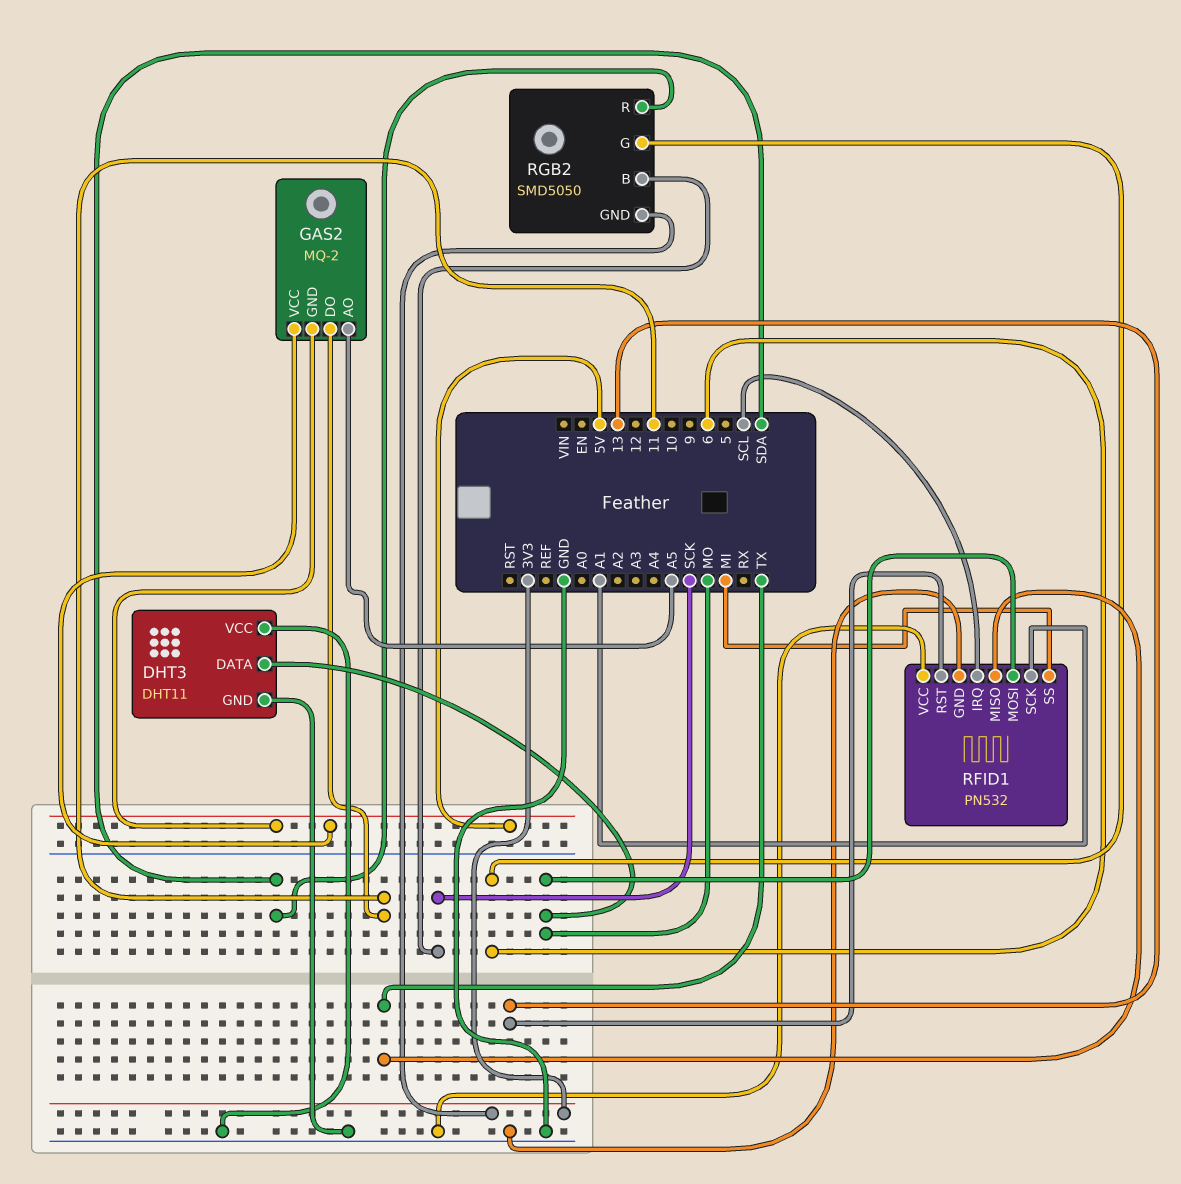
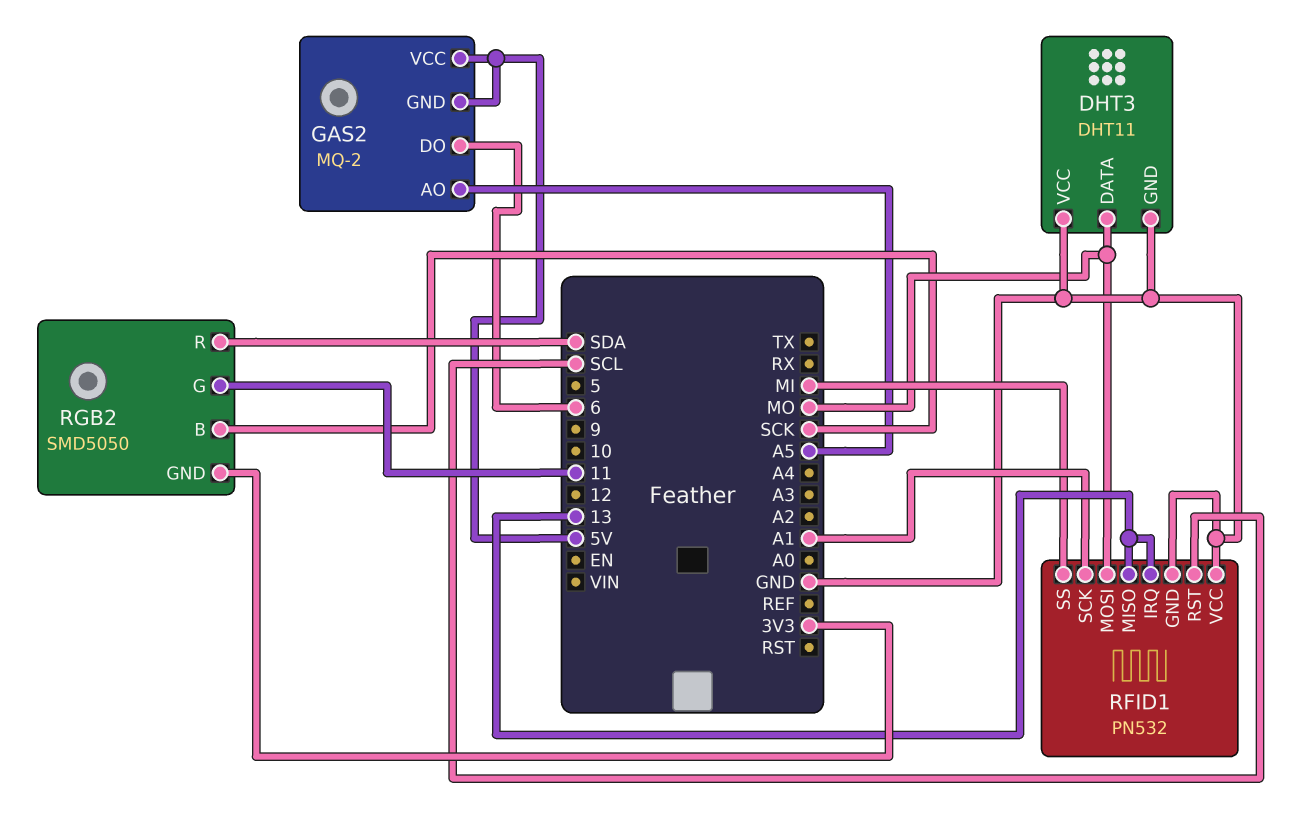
GAS2 pin DO: 11 -> 6
RFID1 pin IRQ: SCL -> 13
RFID1 pin MISO: TX -> 13
RFID1 pin RST: 13 -> SCL
RGB2 pin G: 6 -> 11

